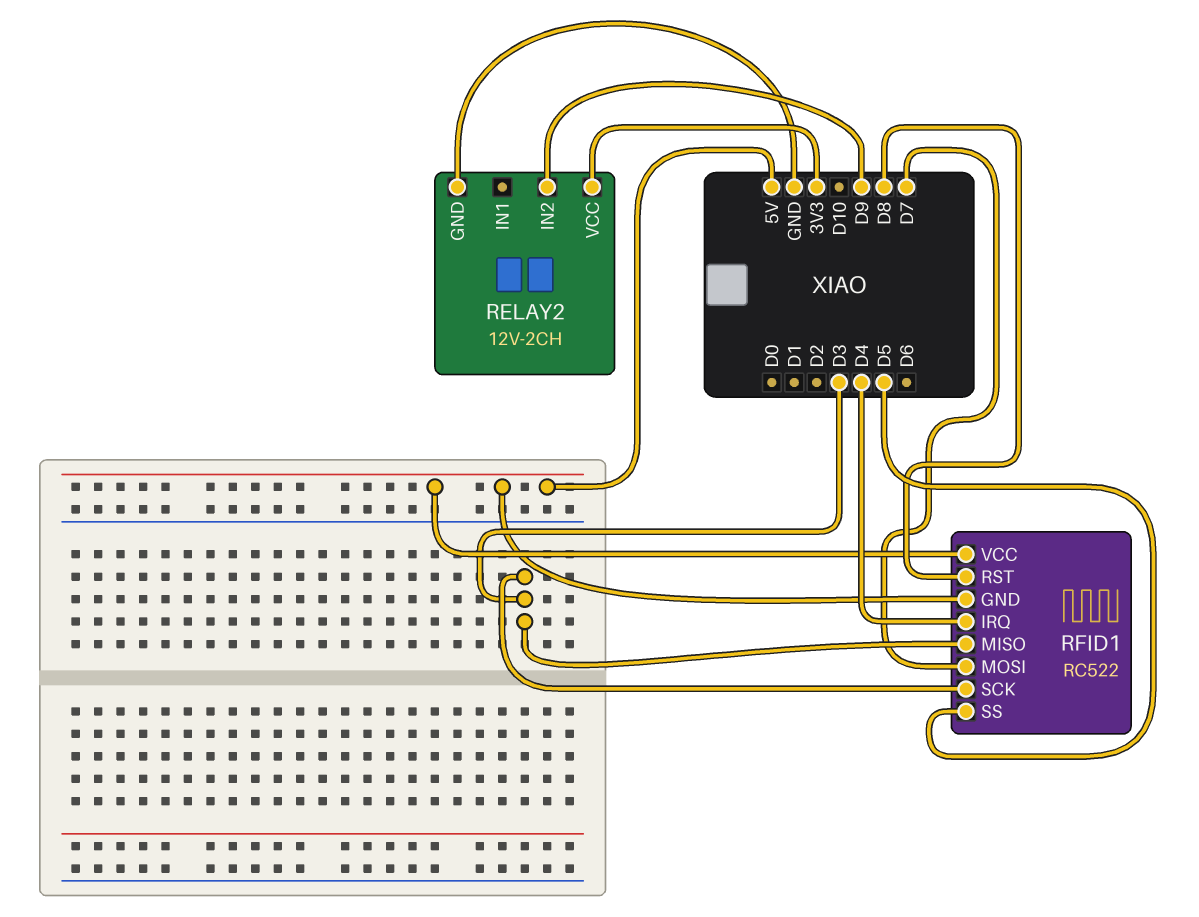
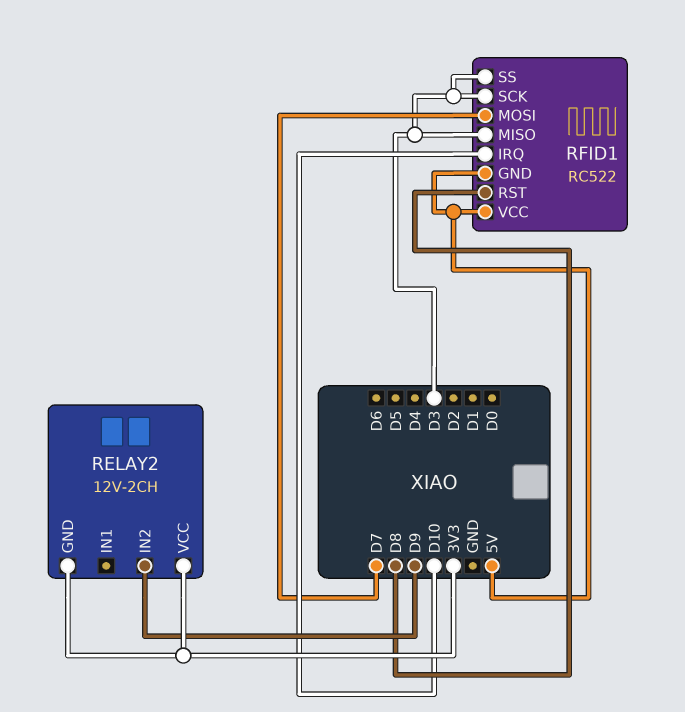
RELAY2 pin GND: GND -> 3V3
RFID1 pin IRQ: D4 -> D10
RFID1 pin SS: D5 -> D3

